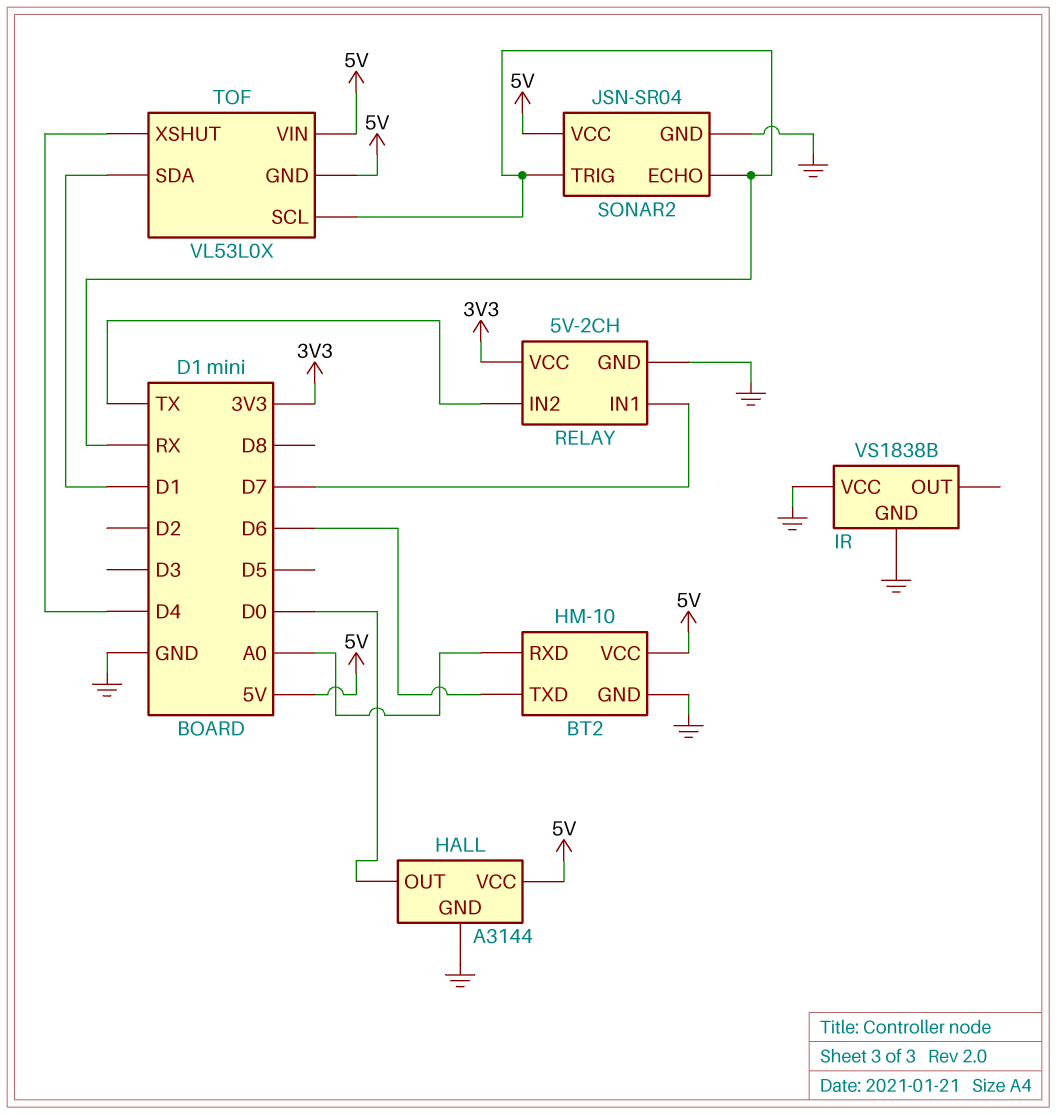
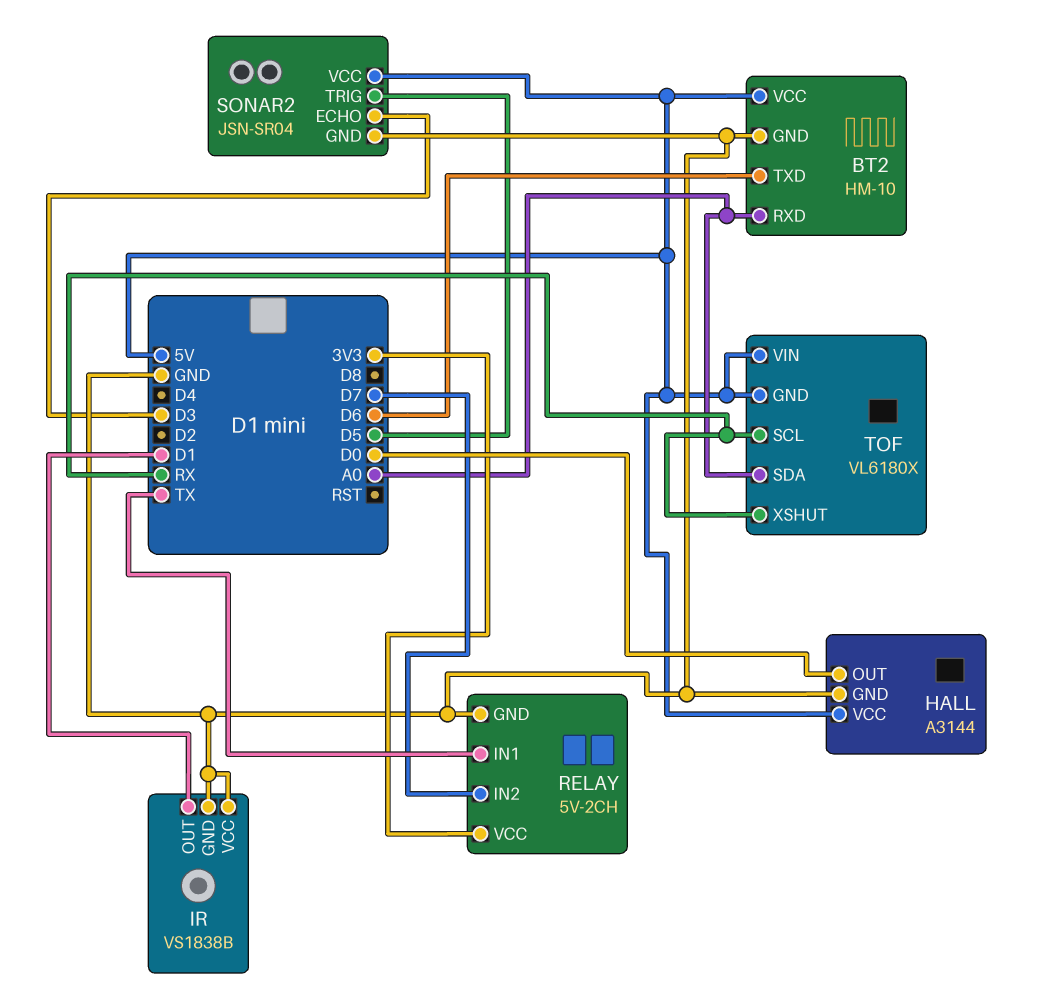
IR pin OUT: none -> D1
RELAY pin IN1: D7 -> TX
RELAY pin IN2: TX -> D7
SONAR2 pin ECHO: RX -> D3
SONAR2 pin TRIG: RX -> D5
TOF: VL53L0X -> VL6180X
TOF pin SDA: D1 -> A0
TOF pin XSHUT: D4 -> RX

